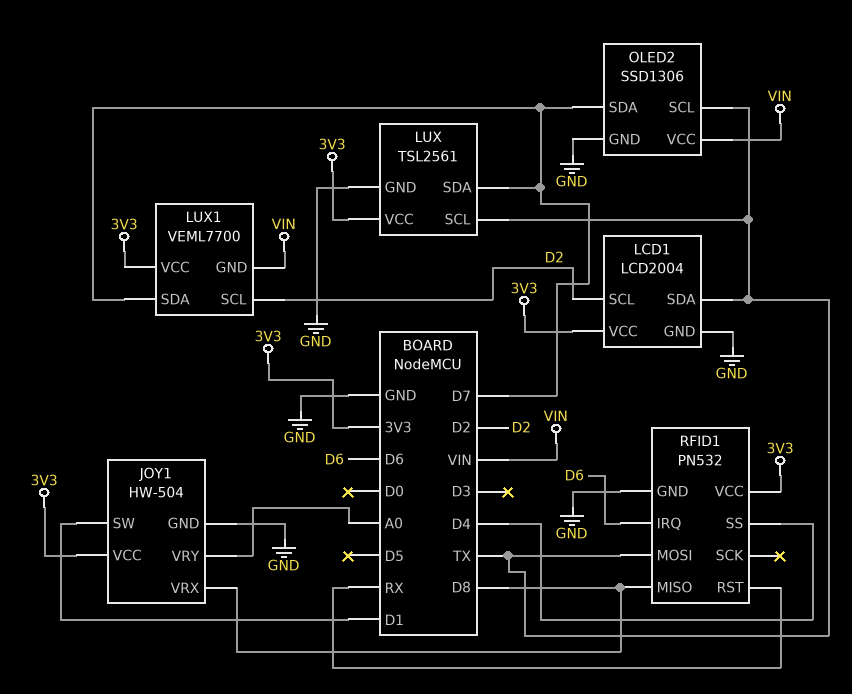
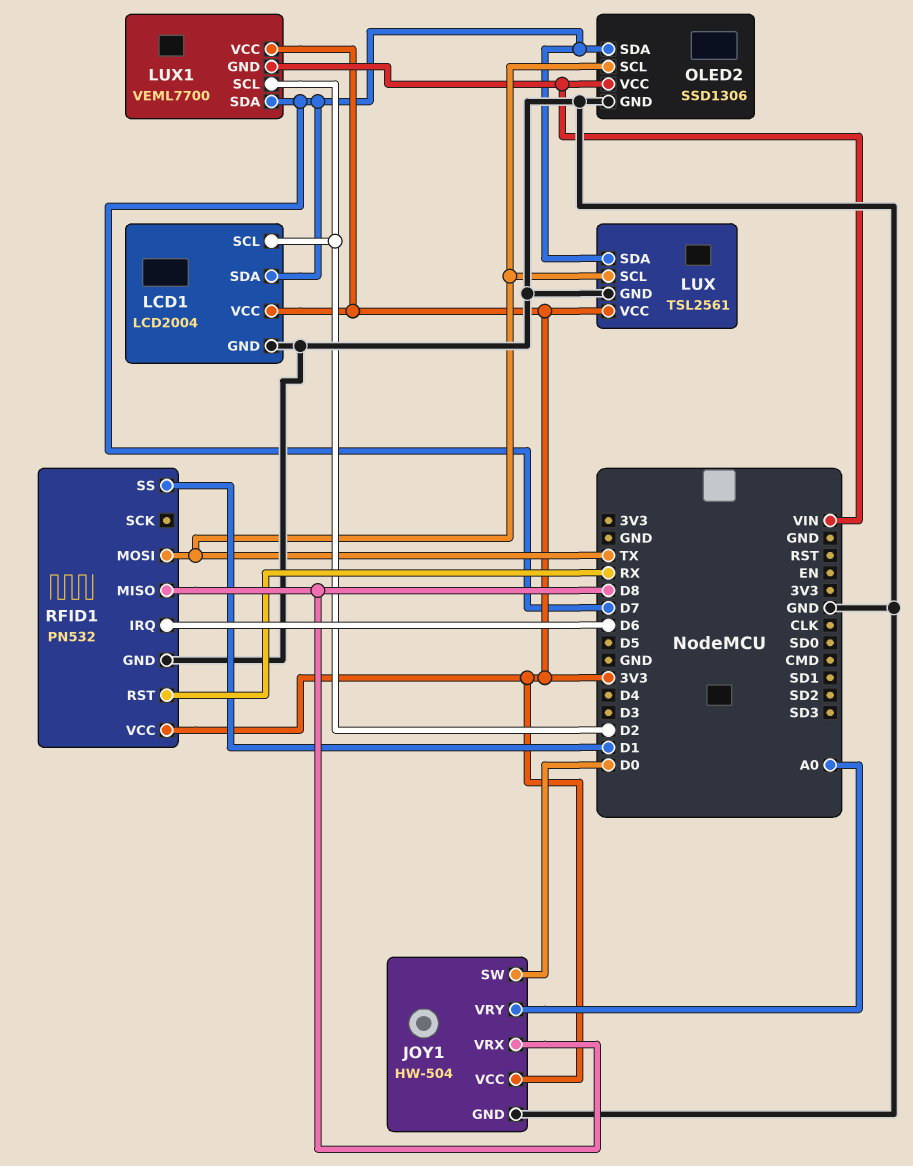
JOY1 pin SW: D1 -> D0
LCD1 pin SDA: TX -> D7
RFID1 pin SS: D4 -> D1

